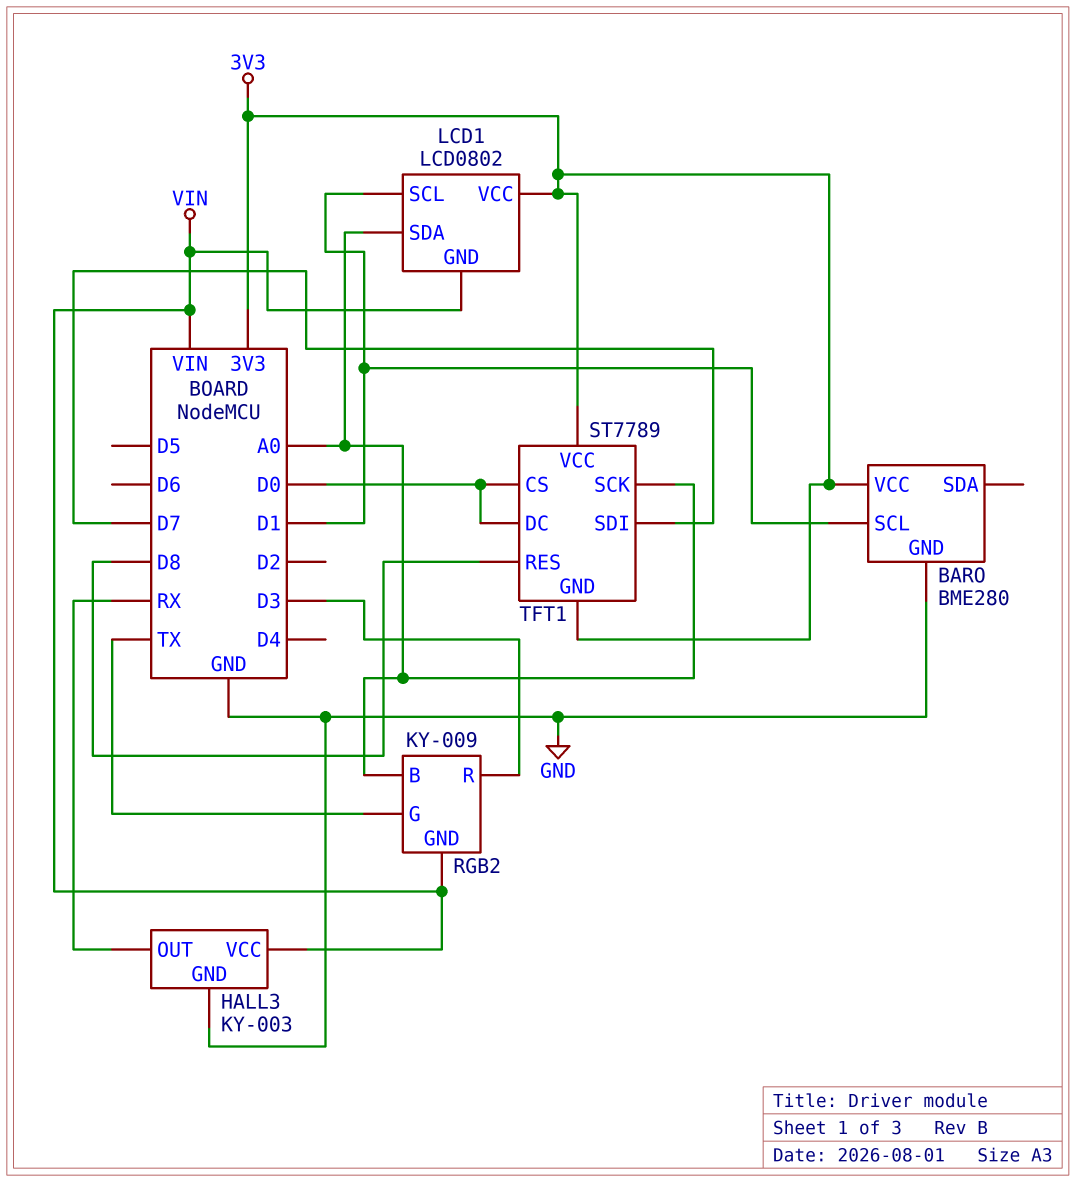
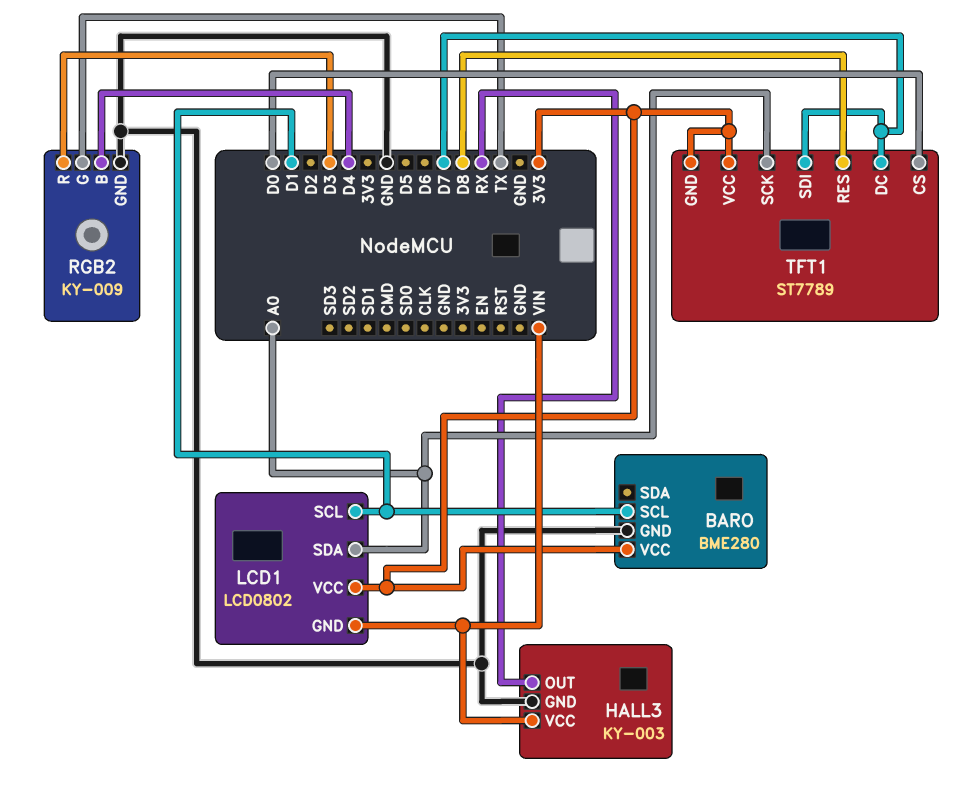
RGB2 pin B: A0 -> D4
RGB2 pin GND: VIN -> GND
TFT1 pin DC: D0 -> D7

